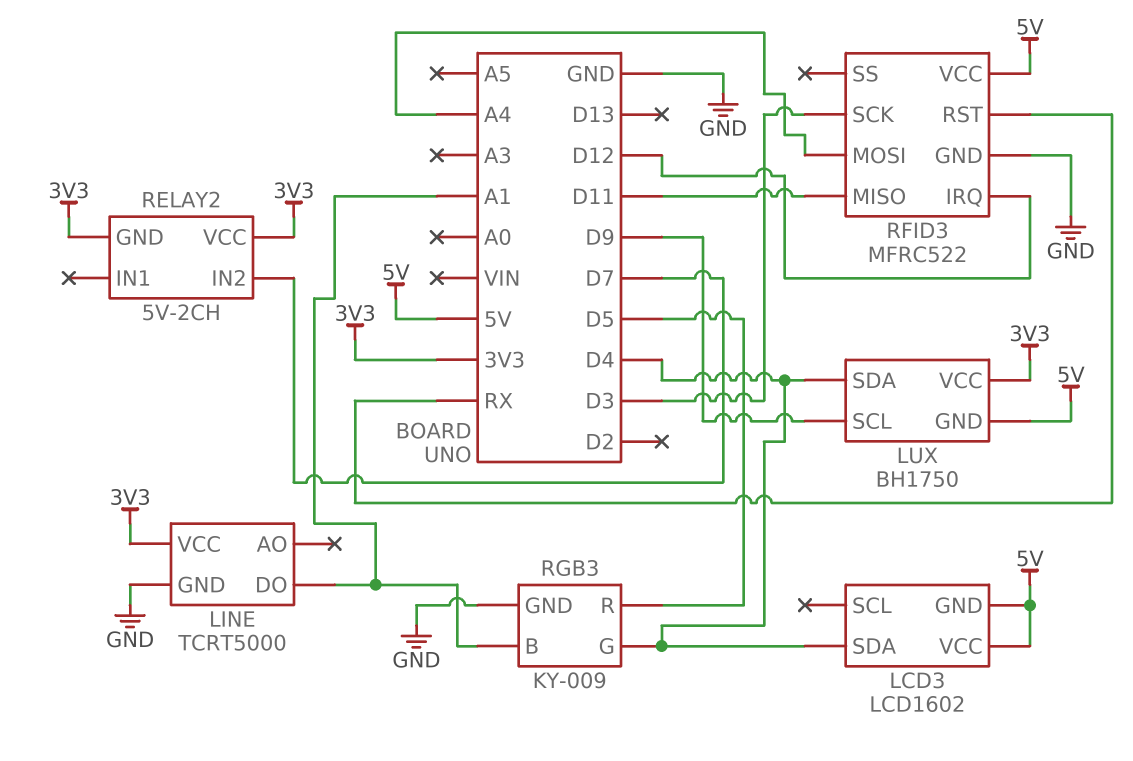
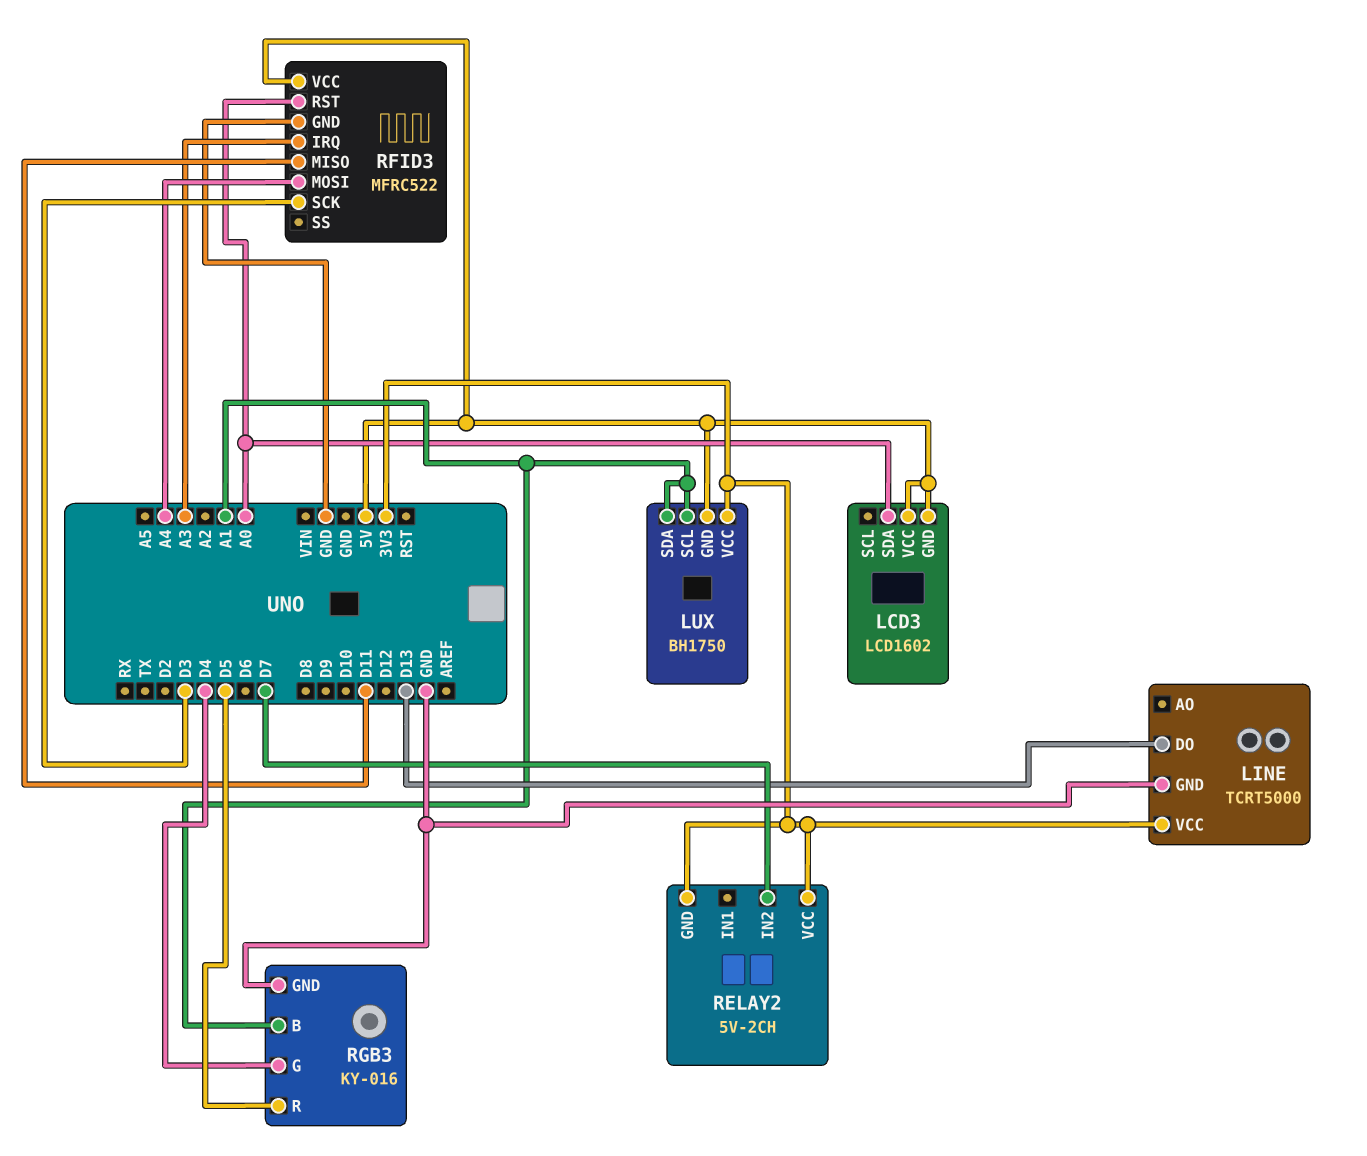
LCD3 pin SDA: D4 -> A0
LINE pin DO: A1 -> D13
LUX pin SCL: D9 -> A1
LUX pin SDA: D4 -> A1
RFID3 pin IRQ: D12 -> A3
RFID3 pin RST: RX -> A0
RGB3: KY-009 -> KY-016

